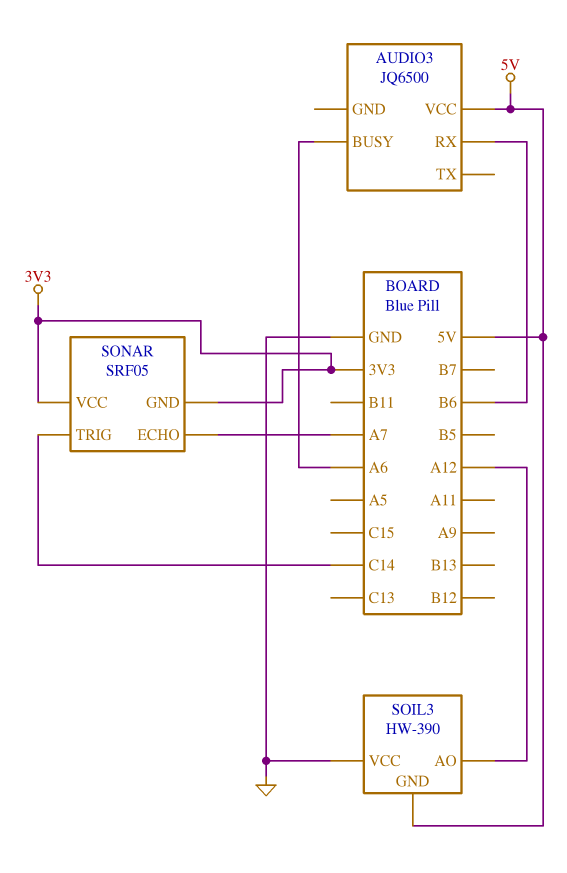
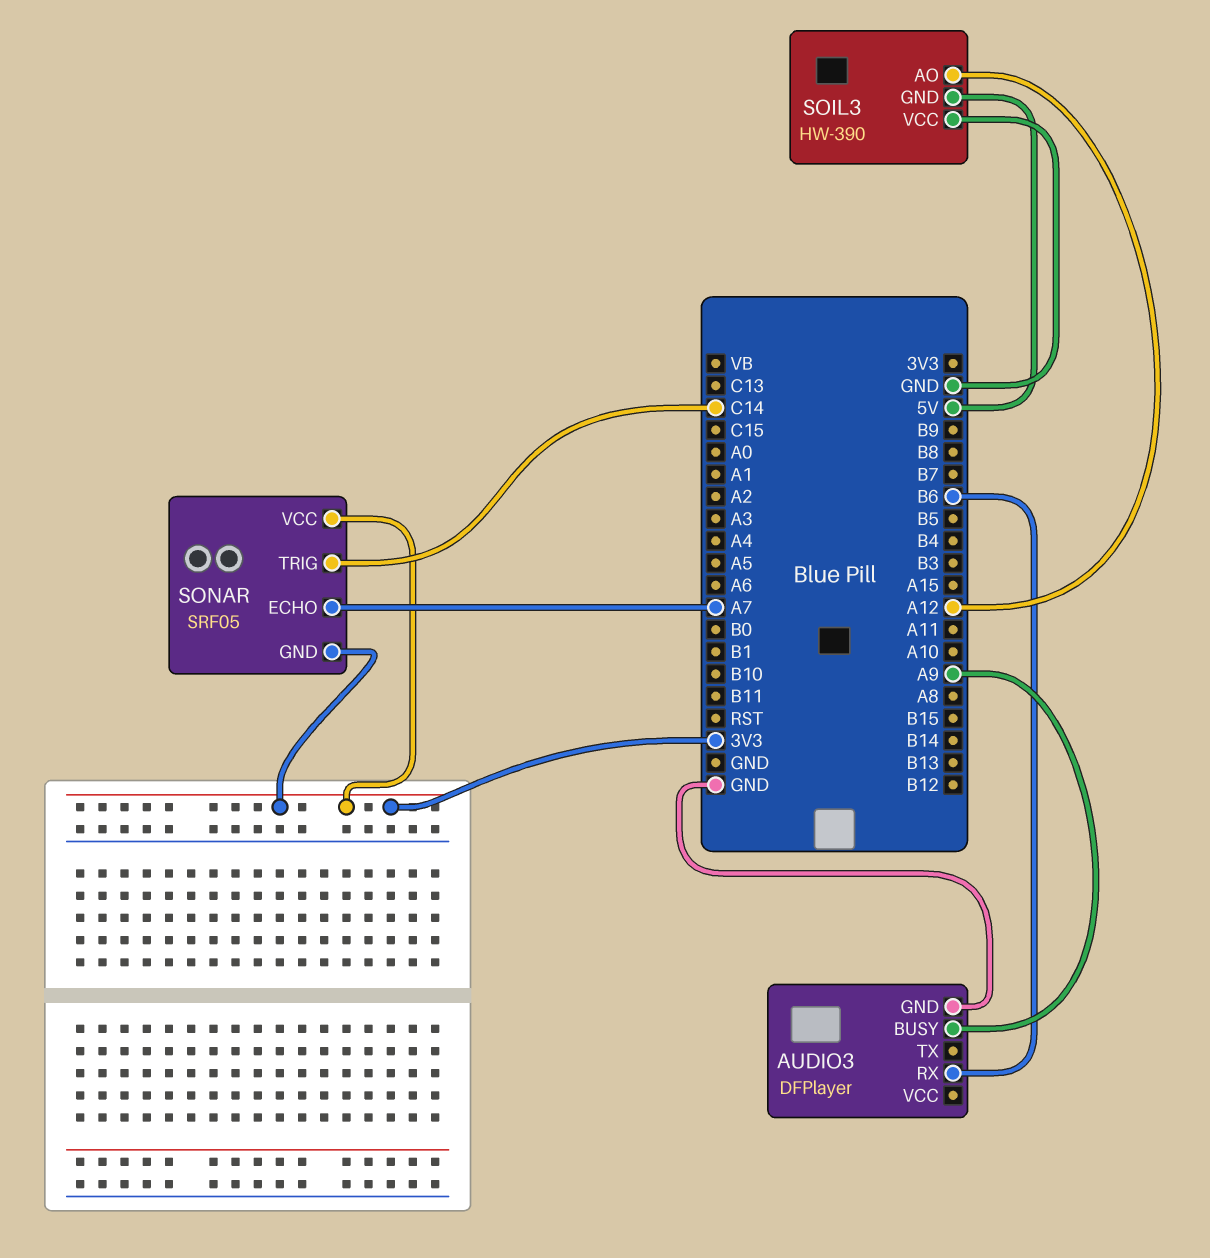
AUDIO3: JQ6500 -> DFPlayer
AUDIO3 pin BUSY: A6 -> A9
AUDIO3 pin GND: none -> GND
AUDIO3 pin VCC: 5V -> none

